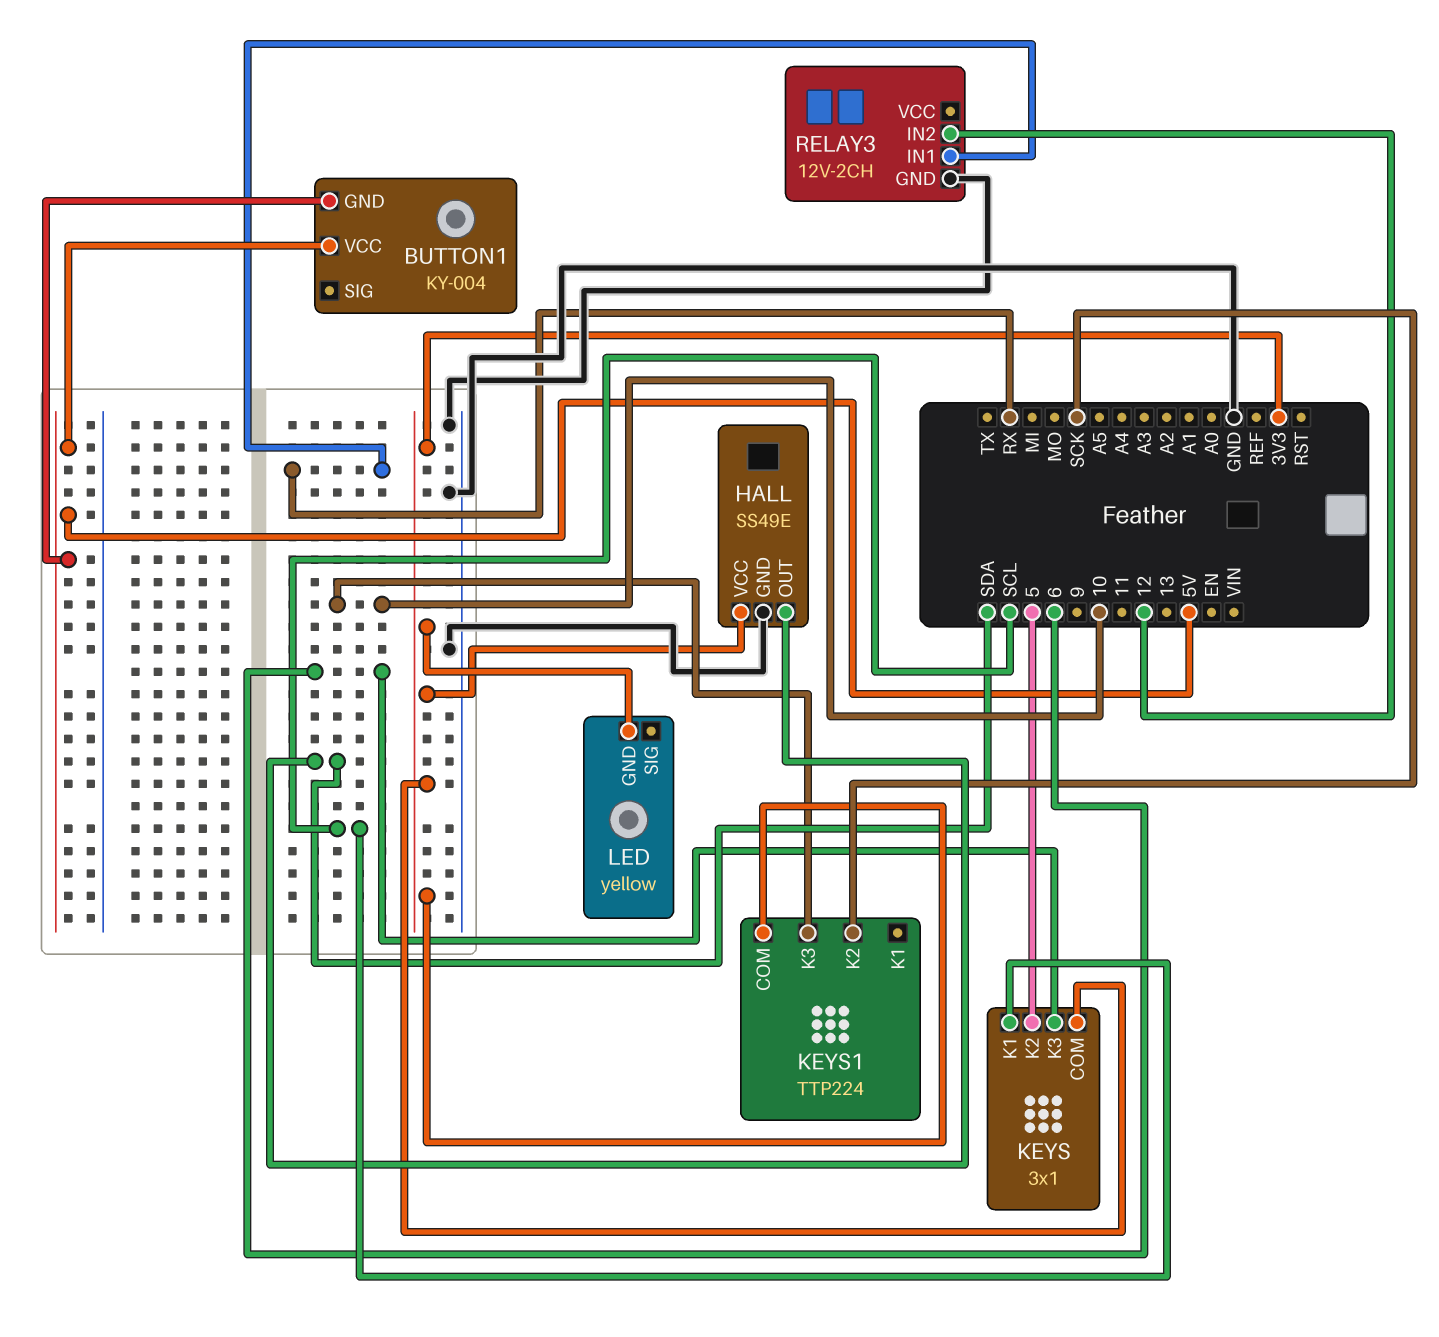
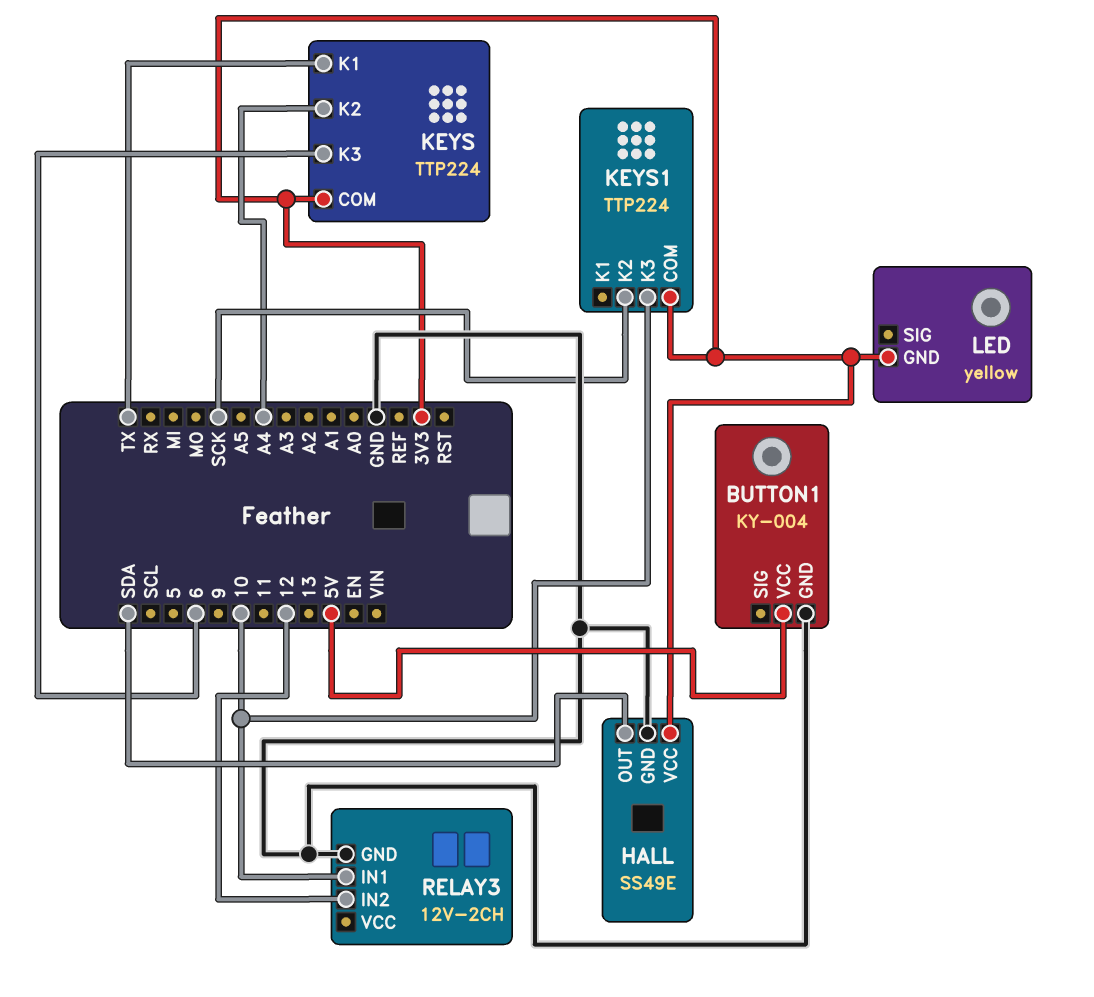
BUTTON1 pin GND: 5V -> GND
KEYS: 3x1 -> TTP224
KEYS pin K1: SCL -> TX
KEYS pin K2: 5 -> A4
RELAY3 pin IN1: RX -> 10

